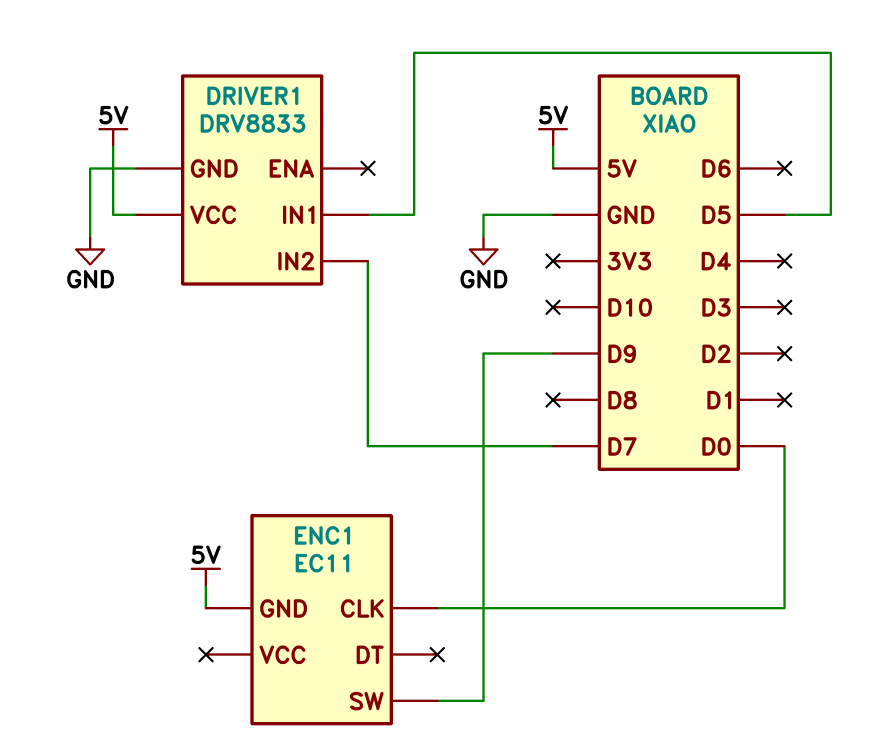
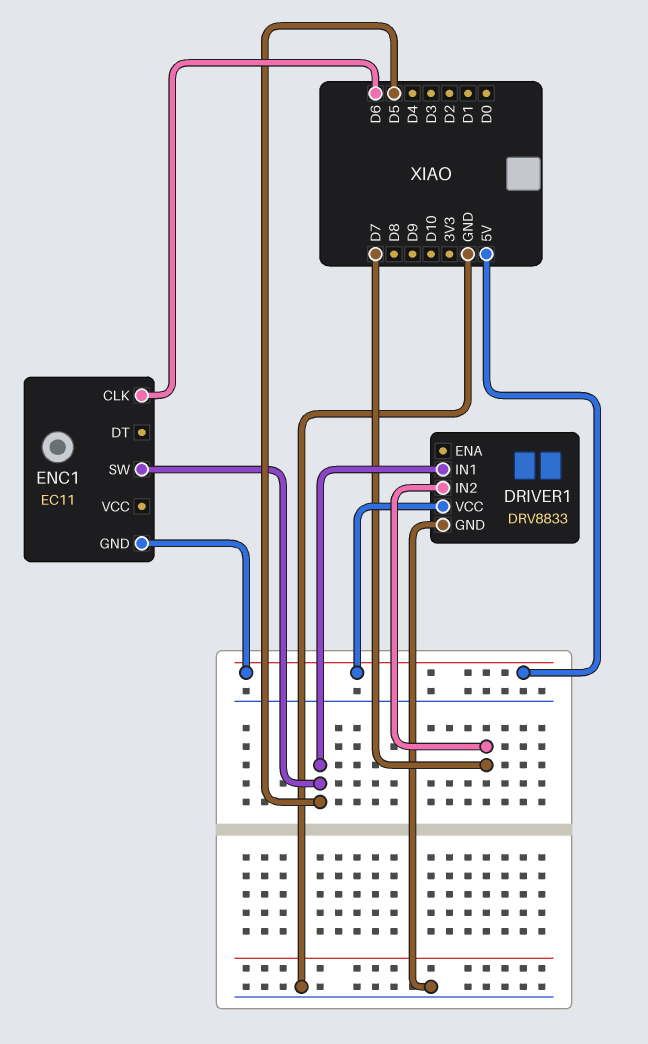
ENC1 pin CLK: D0 -> D6
ENC1 pin SW: D9 -> D5

